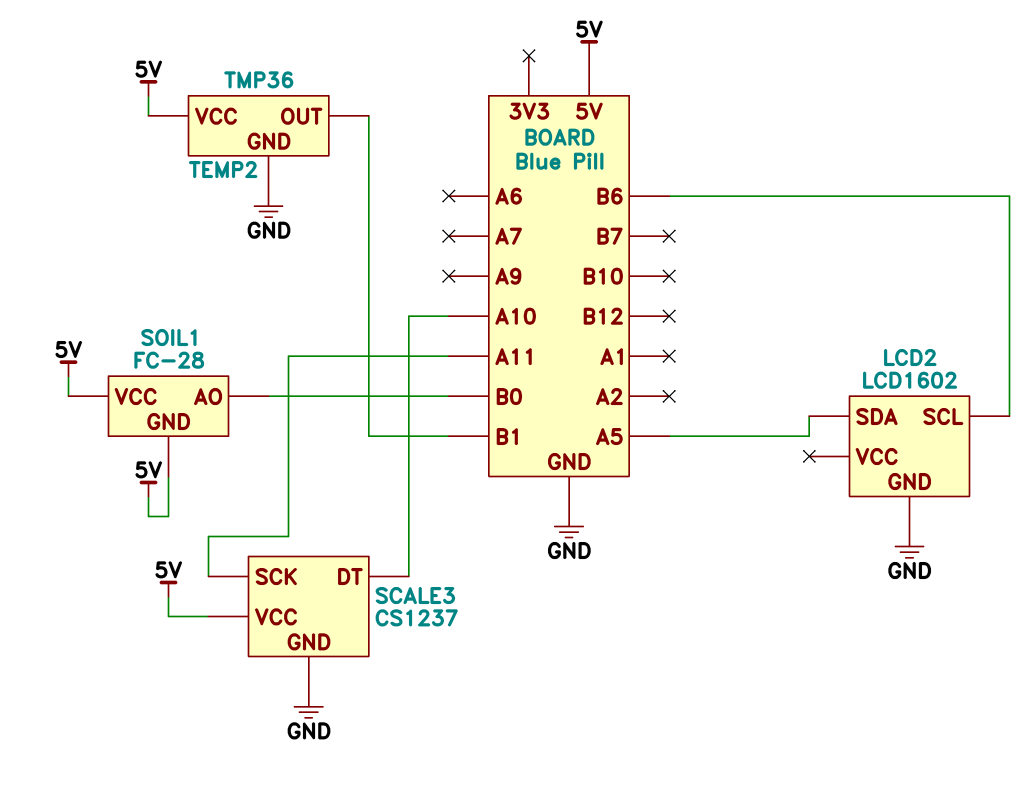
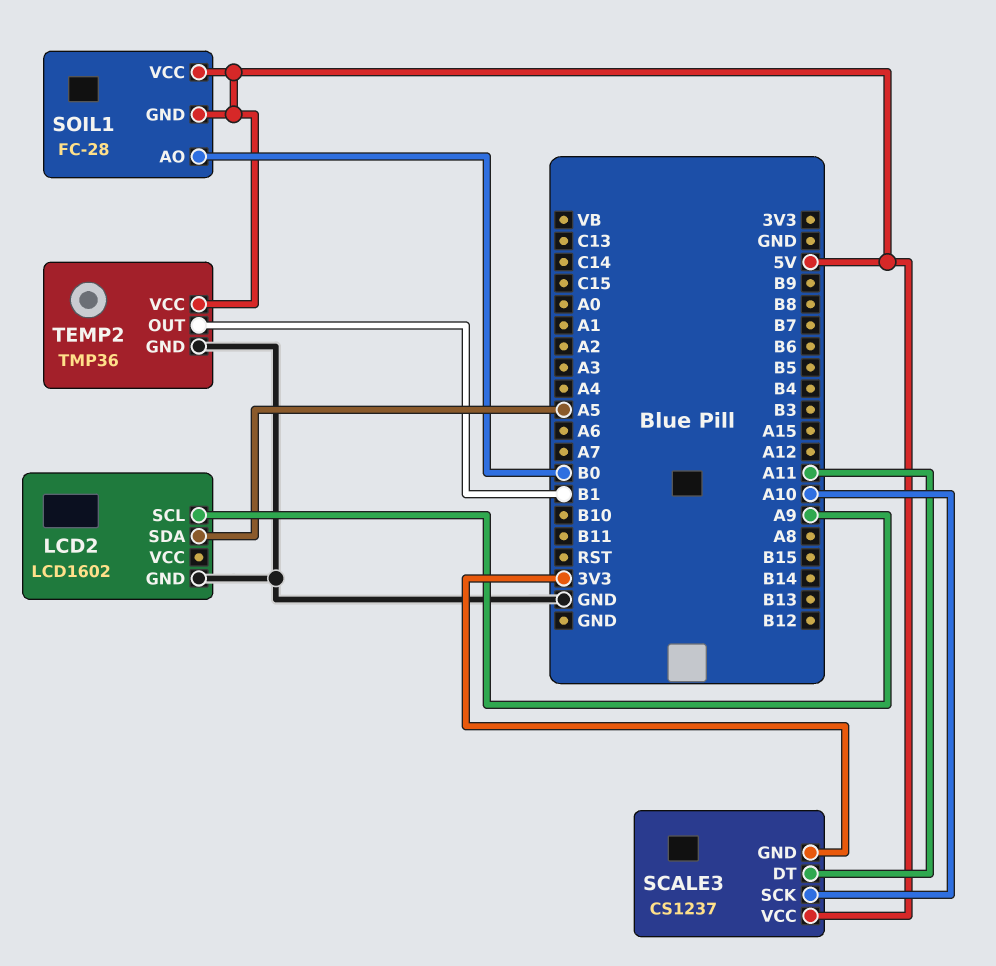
LCD2 pin SCL: B6 -> A9
SCALE3 pin DT: A10 -> A11
SCALE3 pin GND: GND -> 3V3
SCALE3 pin SCK: A11 -> A10

